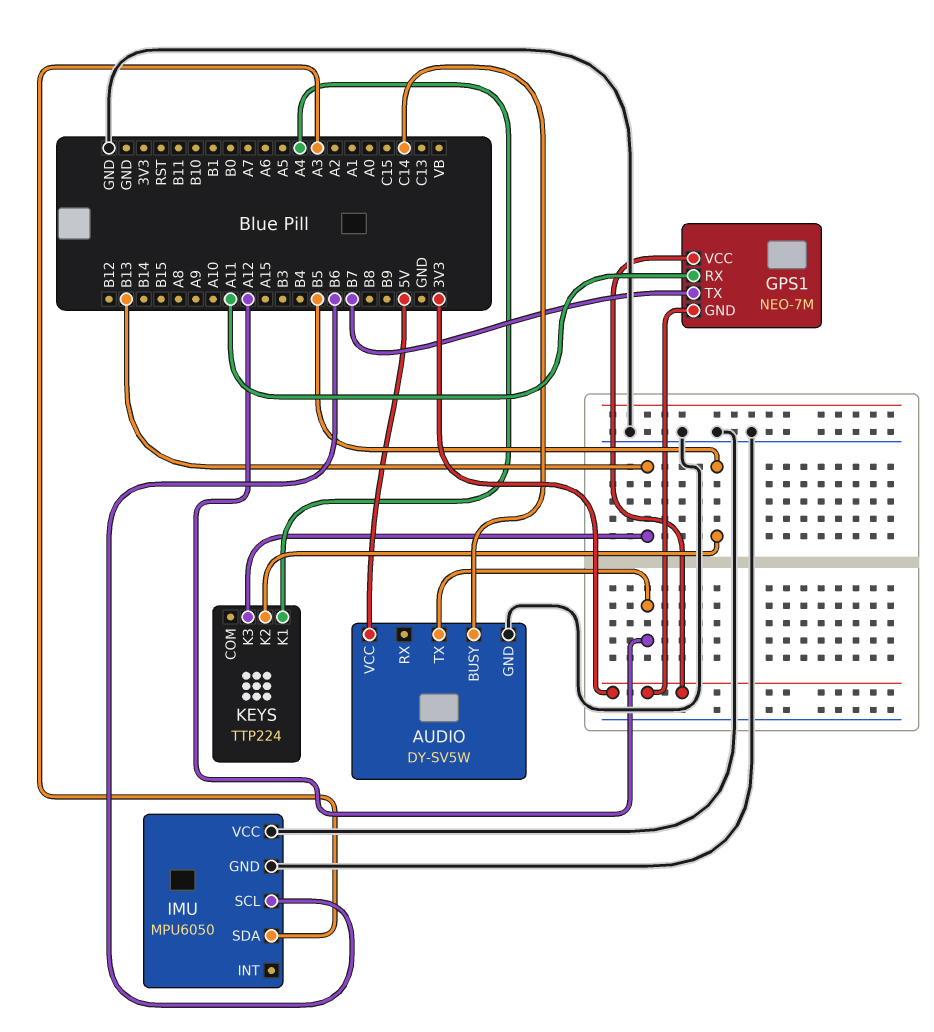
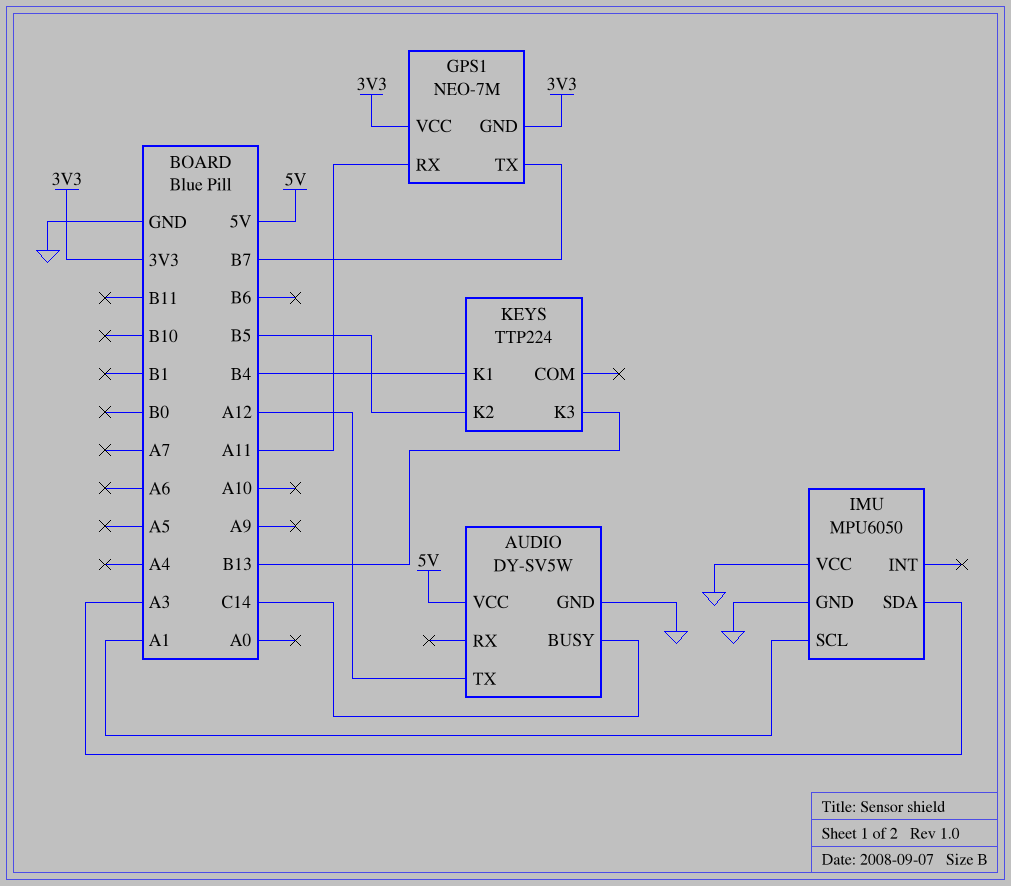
IMU pin SCL: B6 -> A1
KEYS pin K1: A4 -> B4

